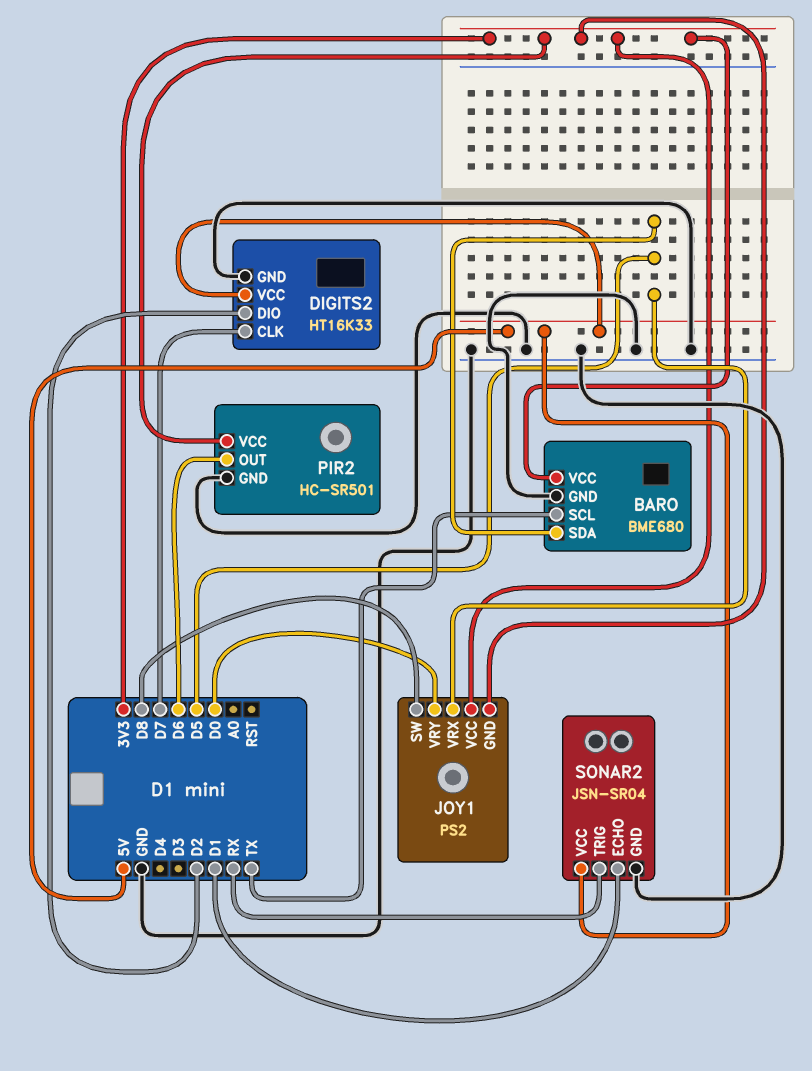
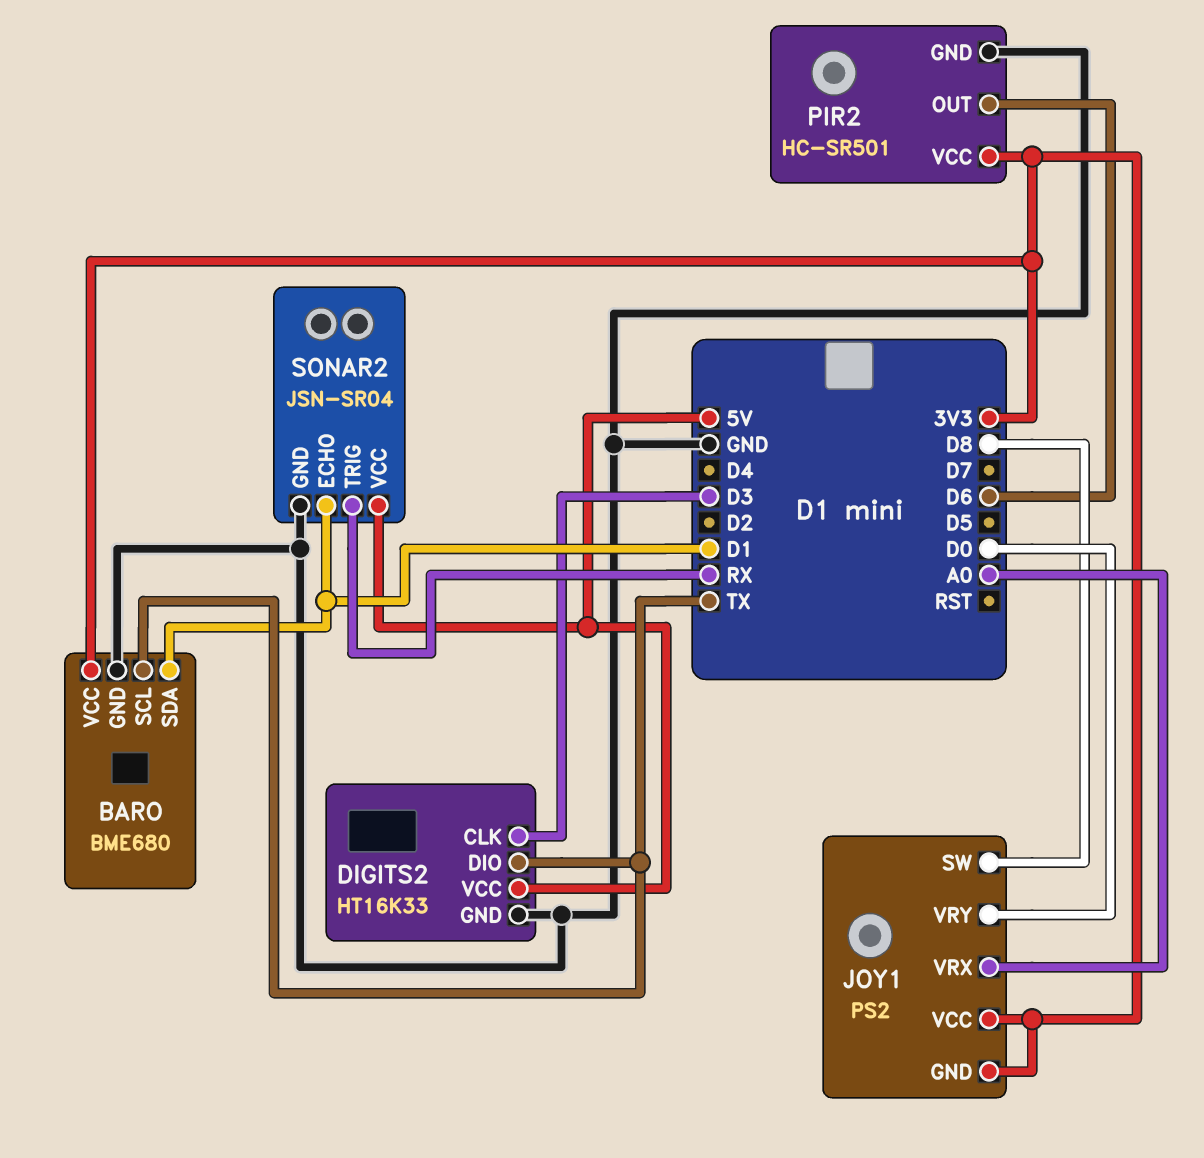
BARO pin SDA: D5 -> D1
DIGITS2 pin CLK: D7 -> D3
DIGITS2 pin DIO: D2 -> TX
JOY1 pin VRX: D5 -> A0

